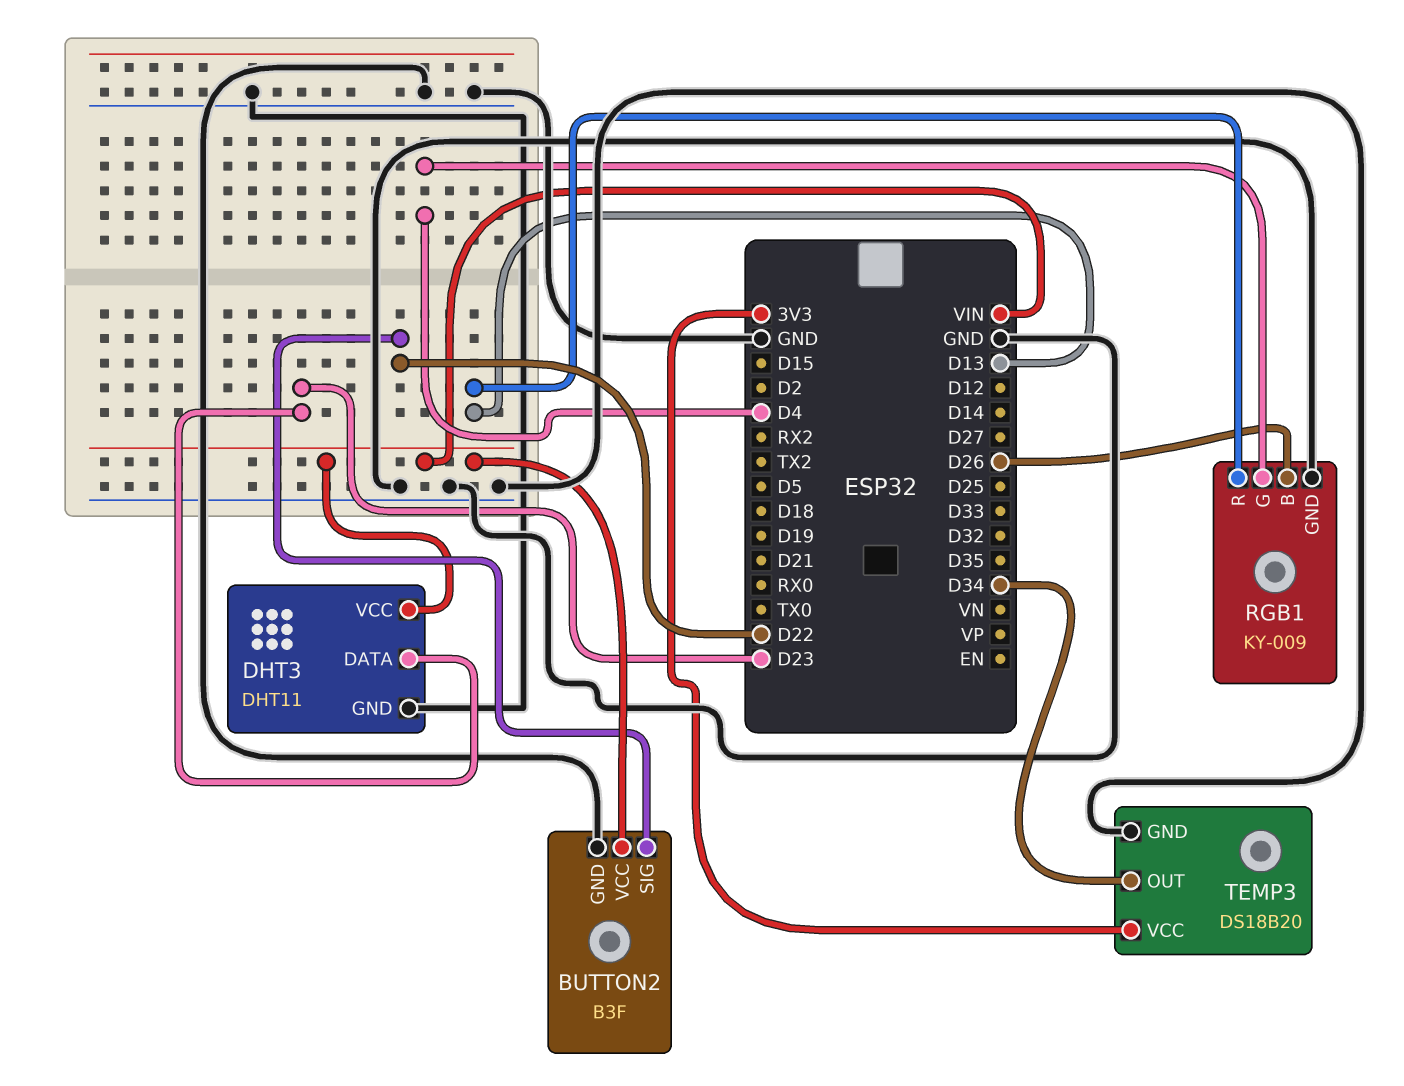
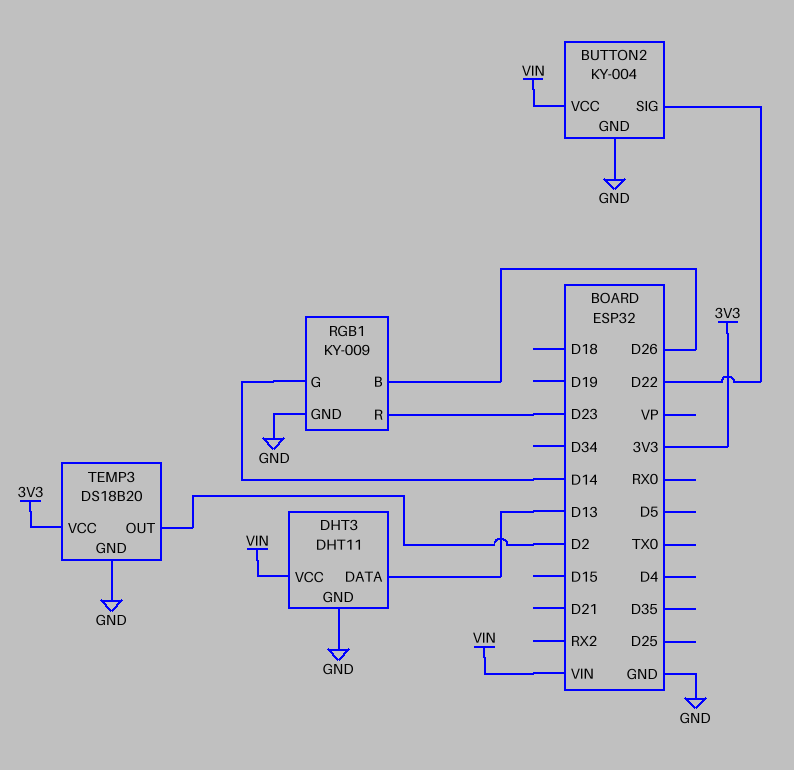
BUTTON2: B3F -> KY-004
DHT3 pin DATA: D23 -> D13
RGB1 pin G: D4 -> D14
RGB1 pin R: D13 -> D23
TEMP3 pin OUT: D34 -> D2

